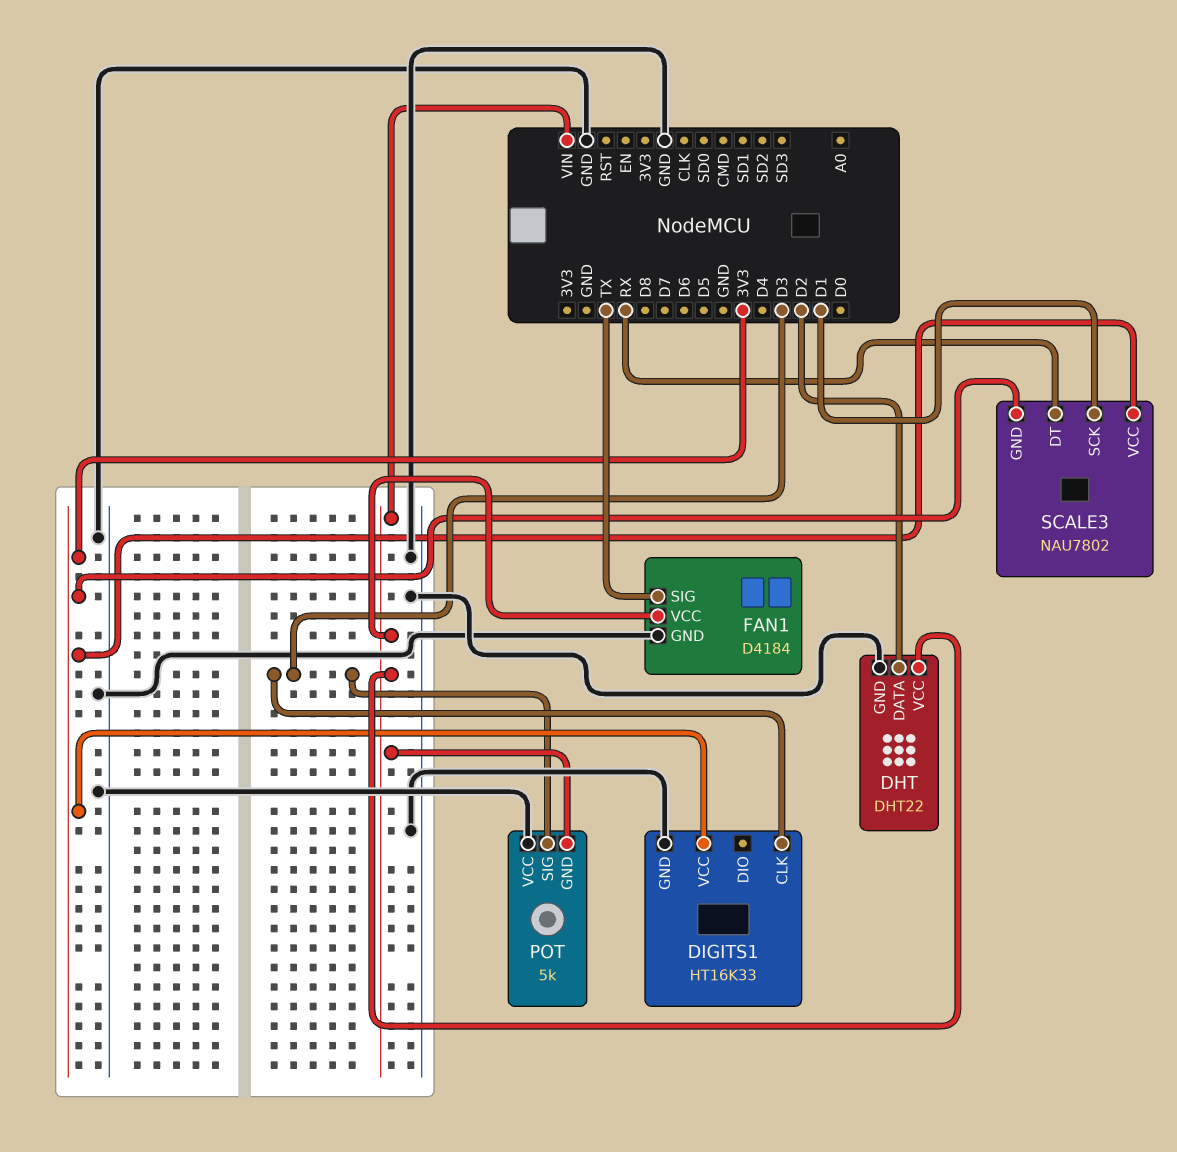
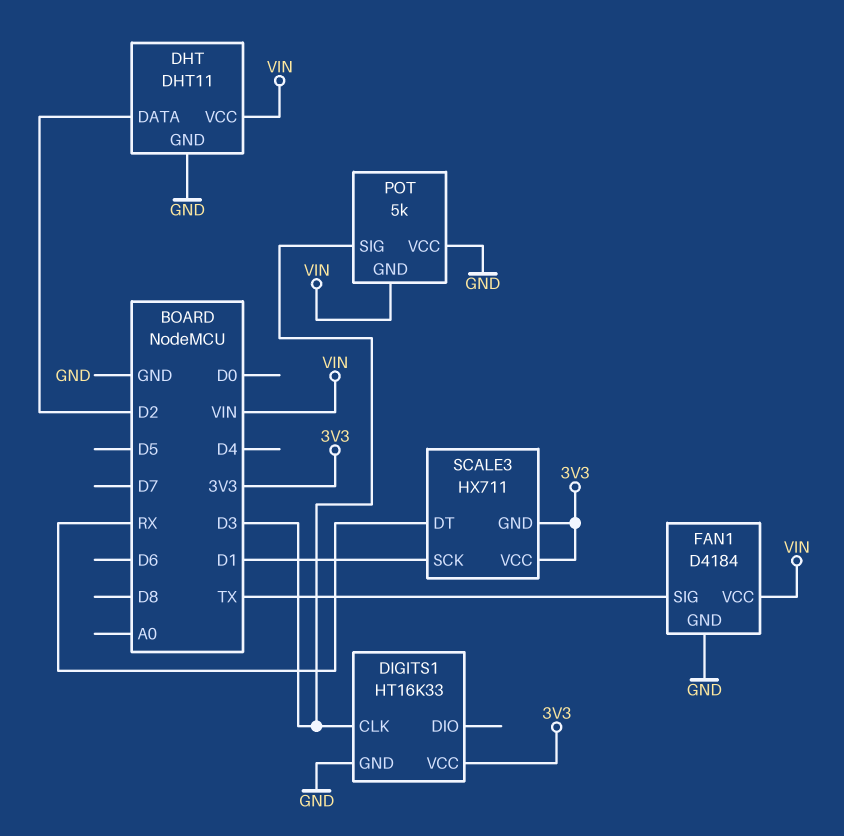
DHT: DHT22 -> DHT11
SCALE3: NAU7802 -> HX711

